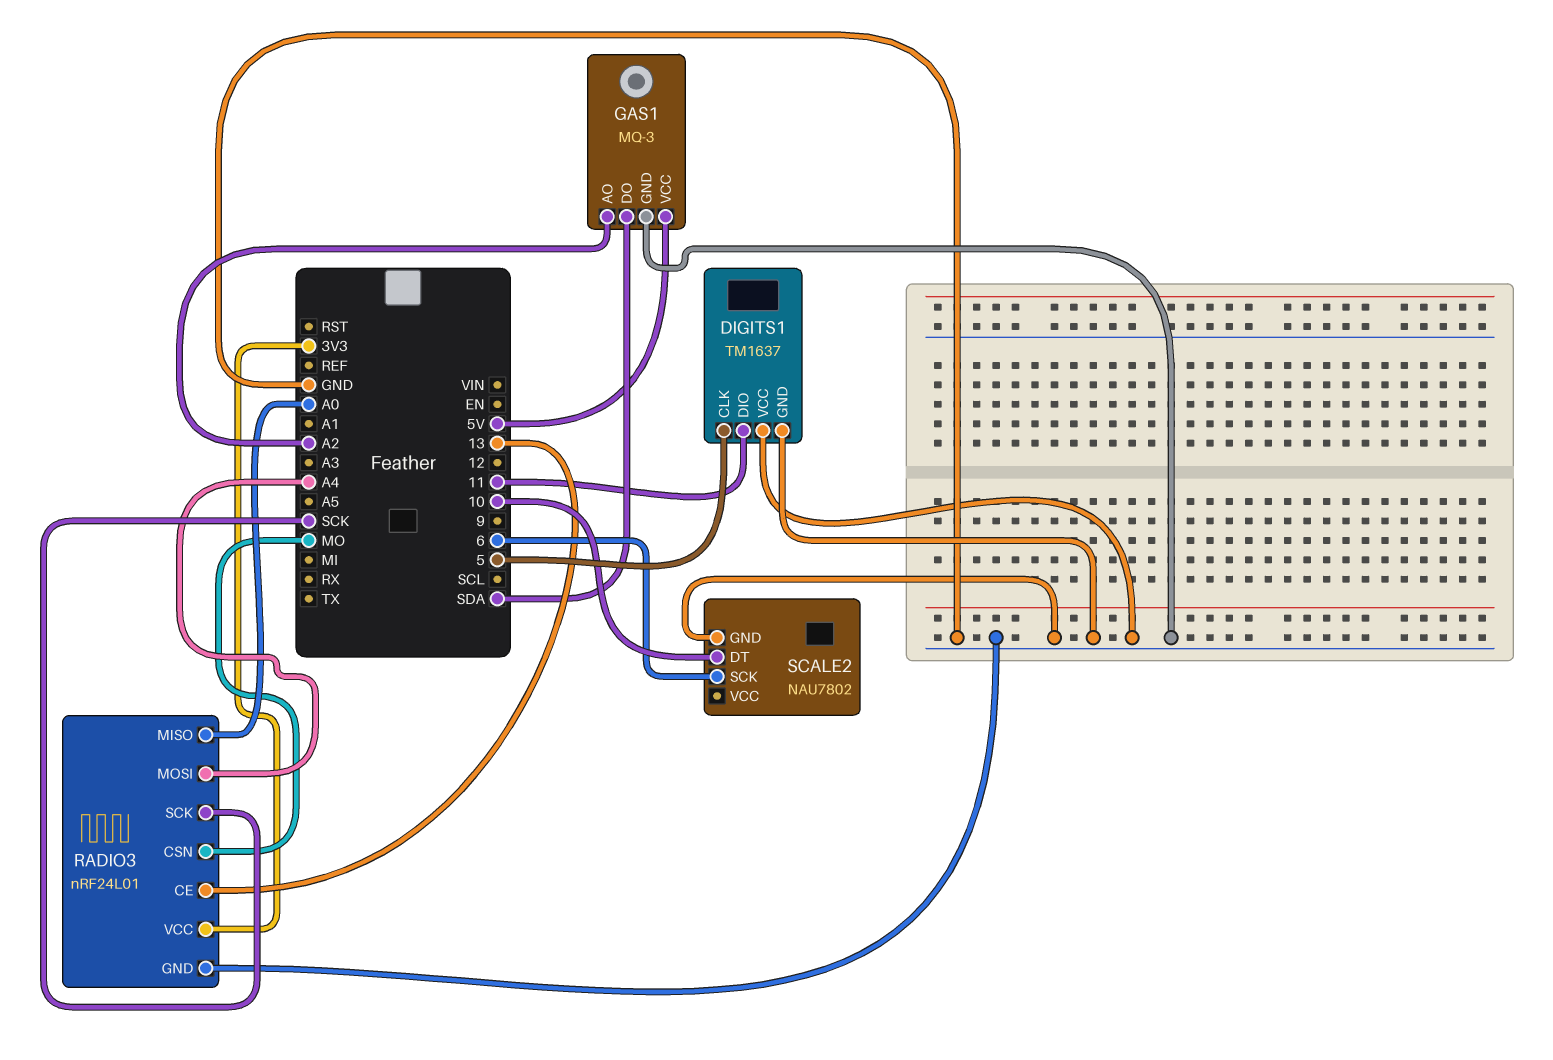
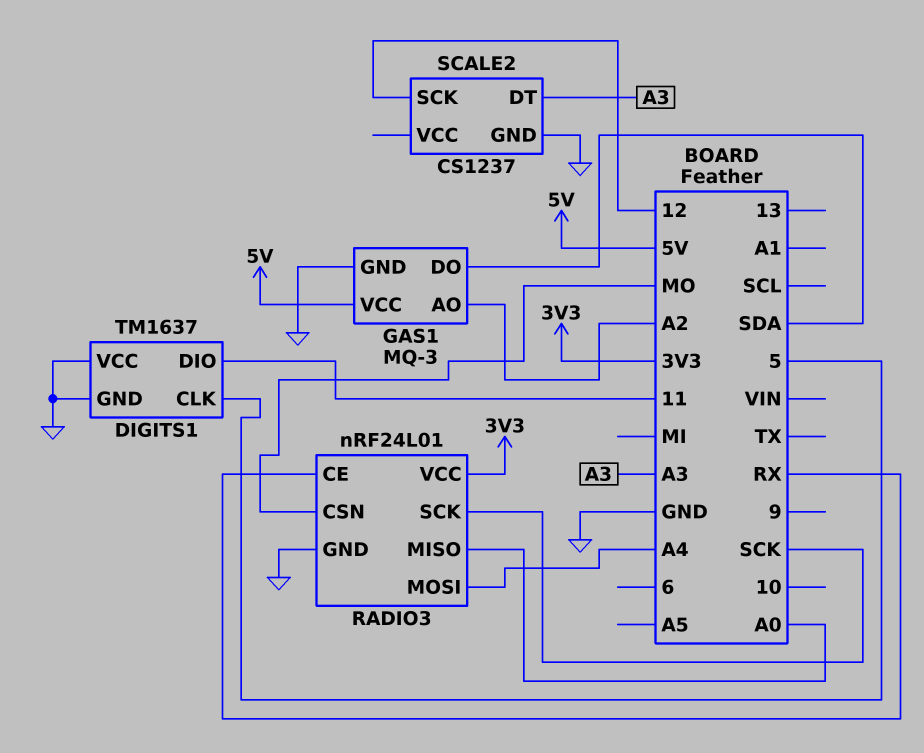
RADIO3 pin CE: 13 -> RX
SCALE2: NAU7802 -> CS1237
SCALE2 pin DT: 10 -> A3
SCALE2 pin SCK: 6 -> 12

